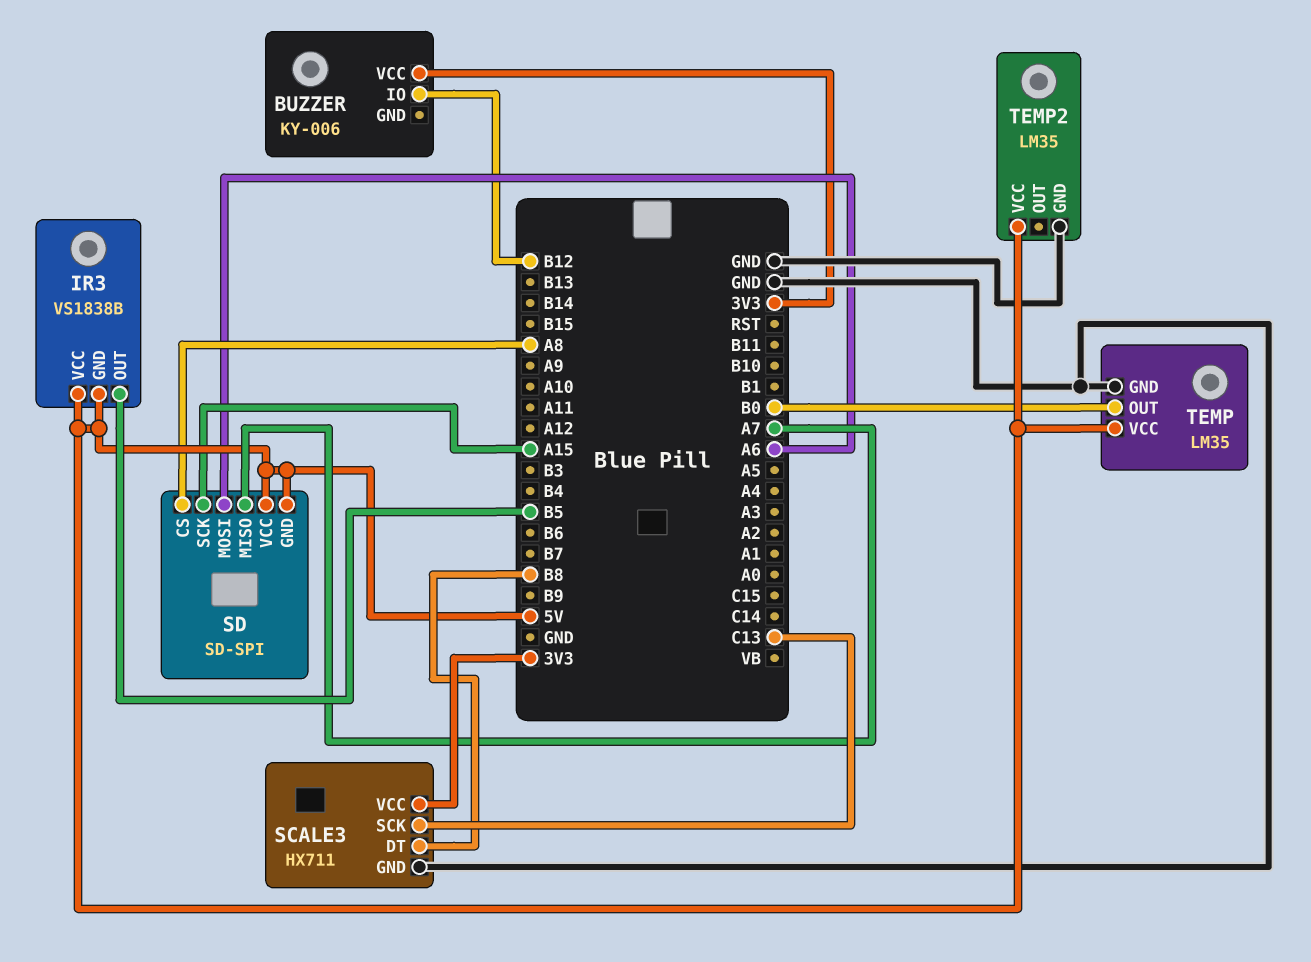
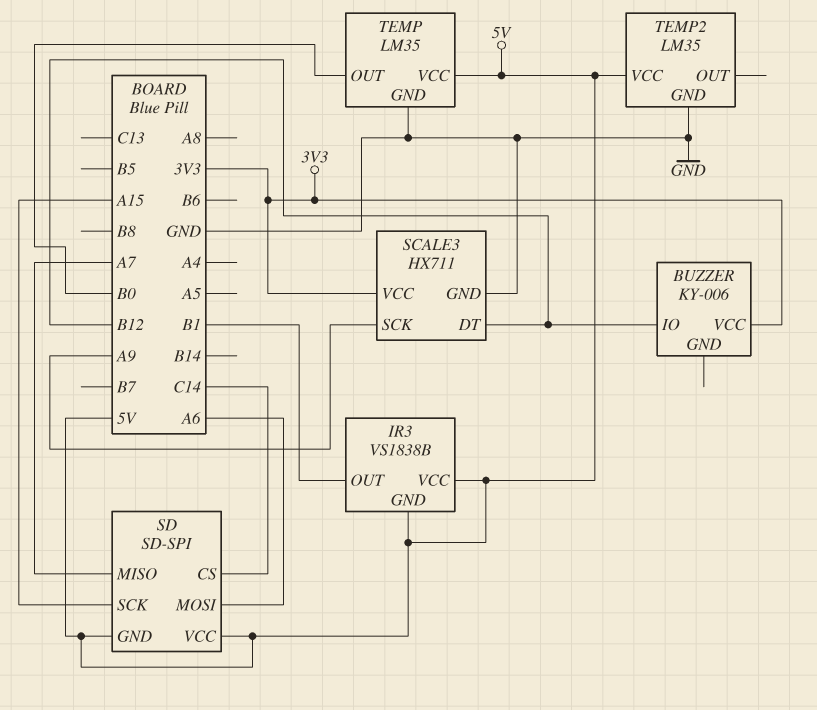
IR3 pin OUT: B5 -> B1
SCALE3 pin DT: B8 -> B12
SCALE3 pin SCK: C13 -> A9
SD pin CS: A8 -> C14

